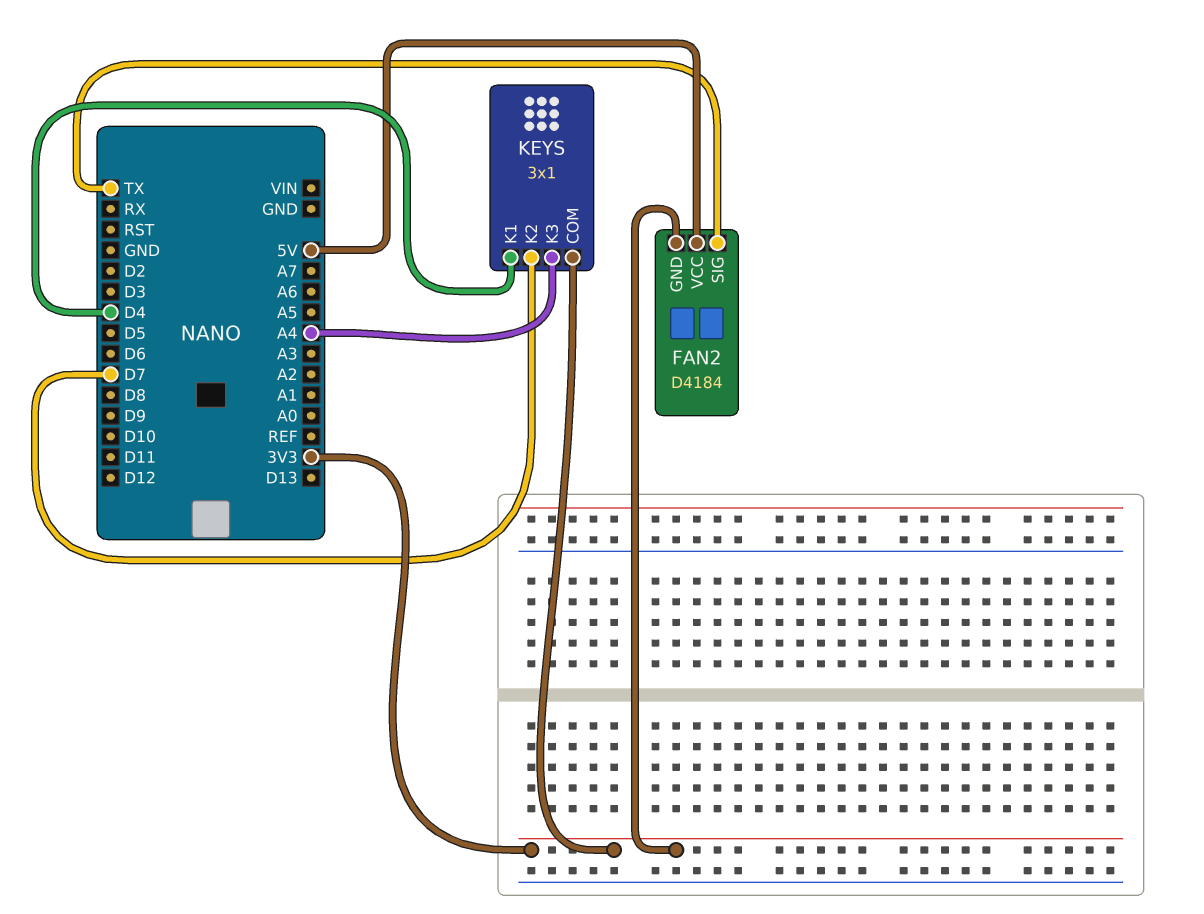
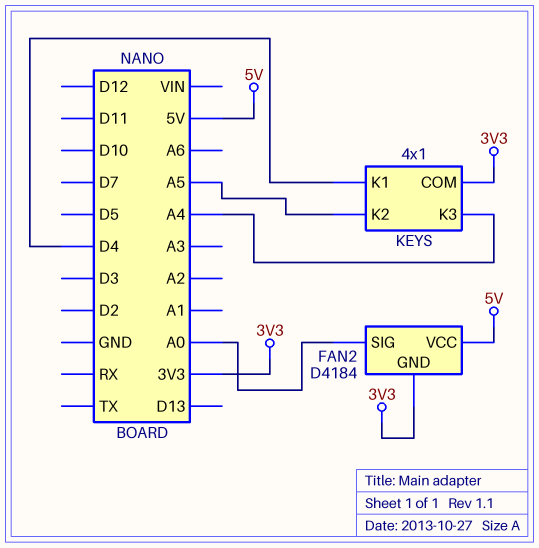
FAN2 pin SIG: TX -> A0
KEYS: 3x1 -> 4x1
KEYS pin K2: D7 -> A5

